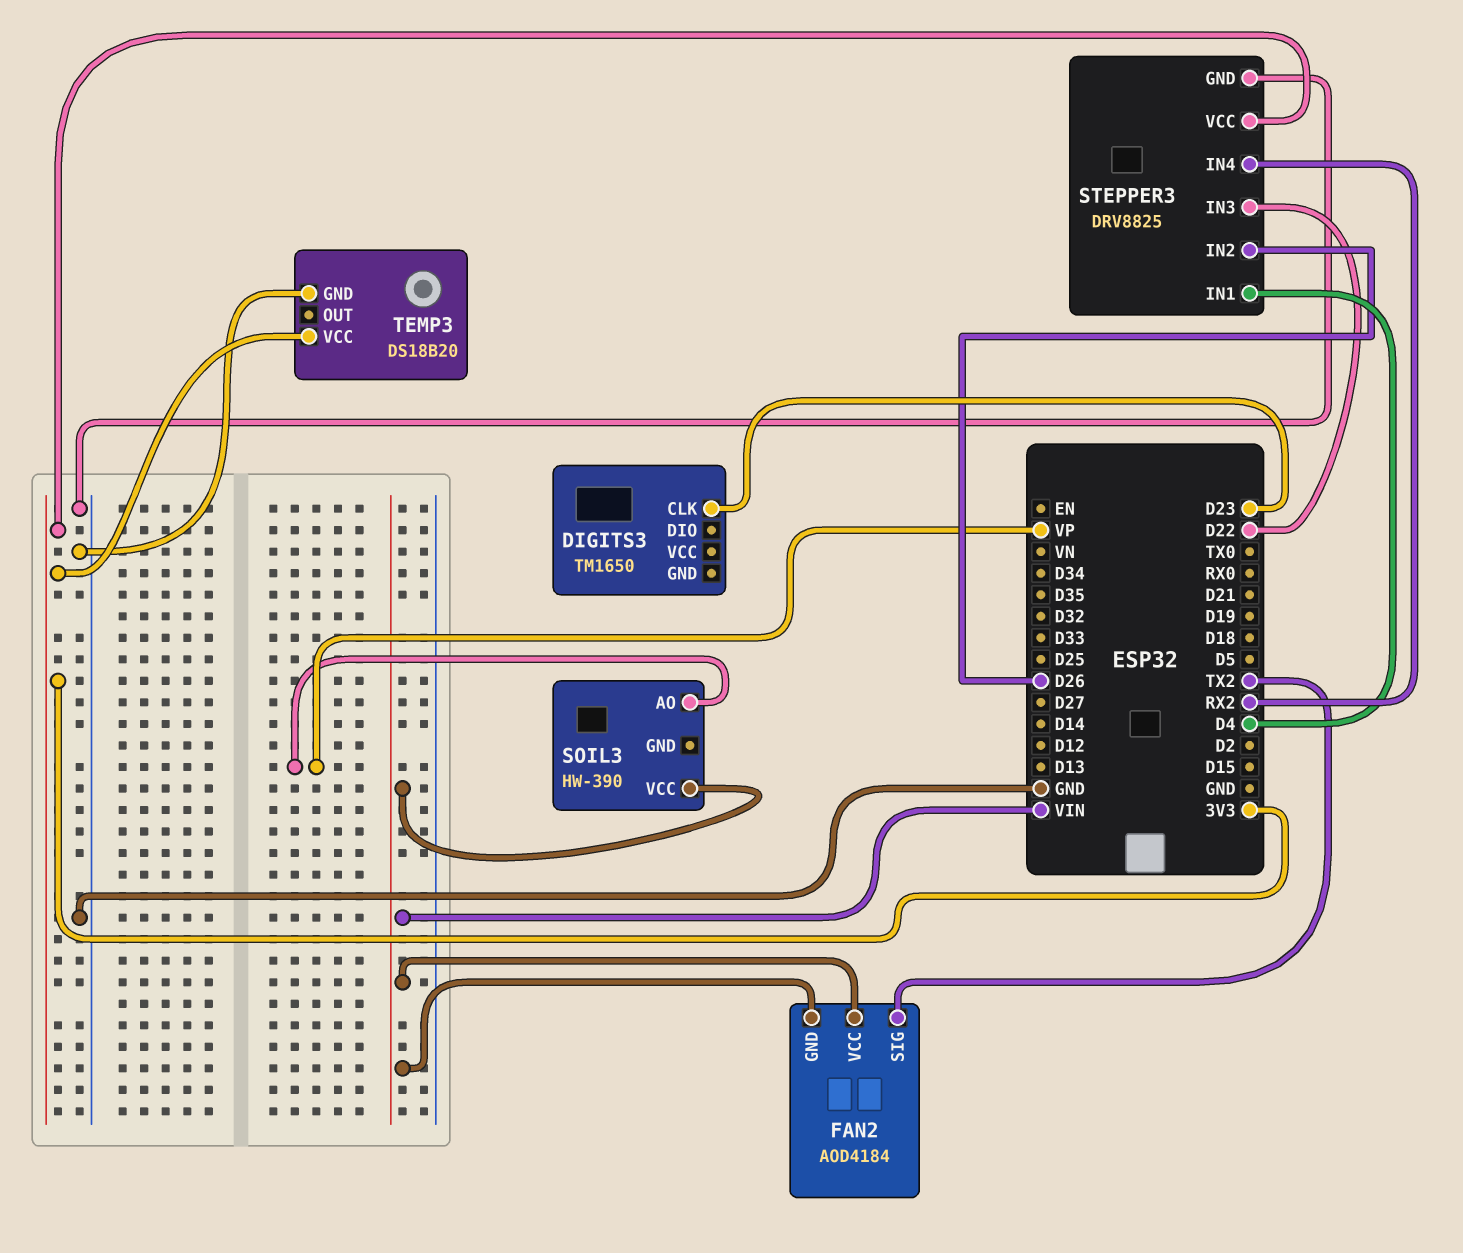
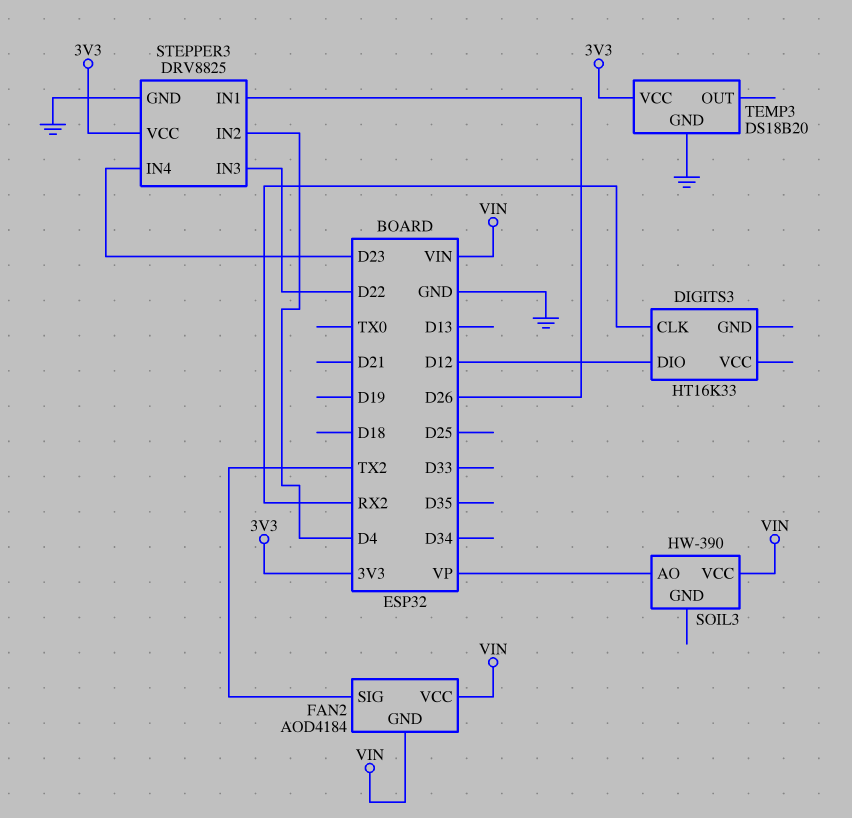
DIGITS3: TM1650 -> HT16K33
DIGITS3 pin CLK: D23 -> RX2
DIGITS3 pin DIO: none -> D12
STEPPER3 pin IN1: D4 -> D26
STEPPER3 pin IN2: D26 -> D4
STEPPER3 pin IN4: RX2 -> D23

